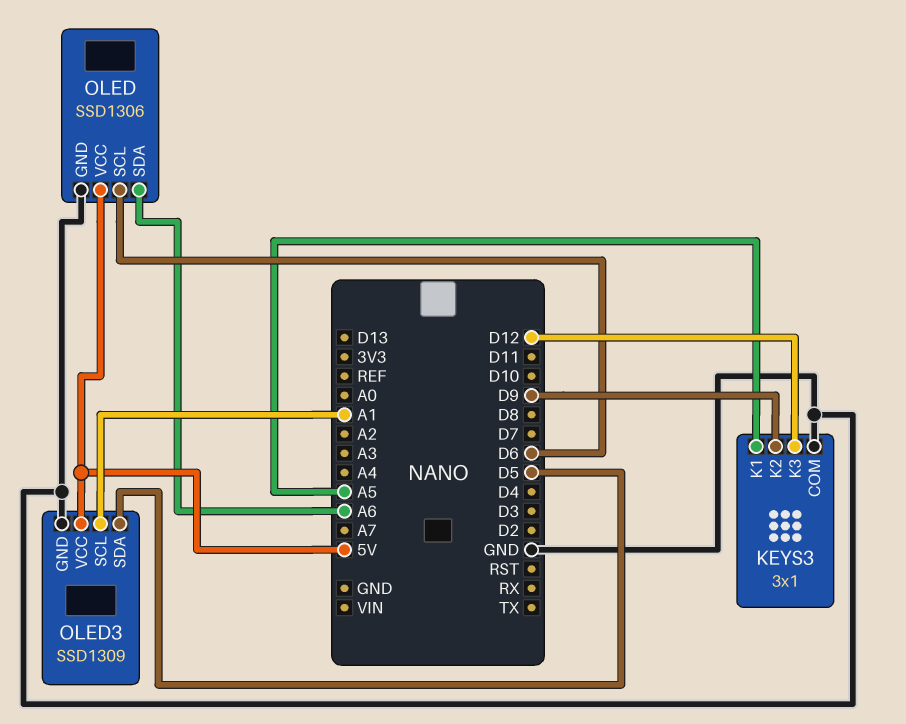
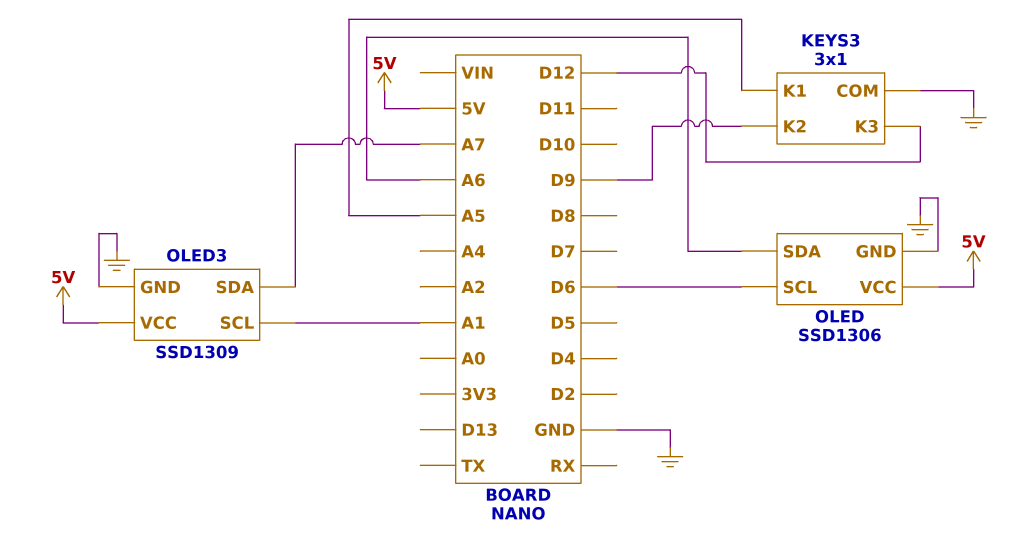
OLED3 pin SDA: D5 -> A7

